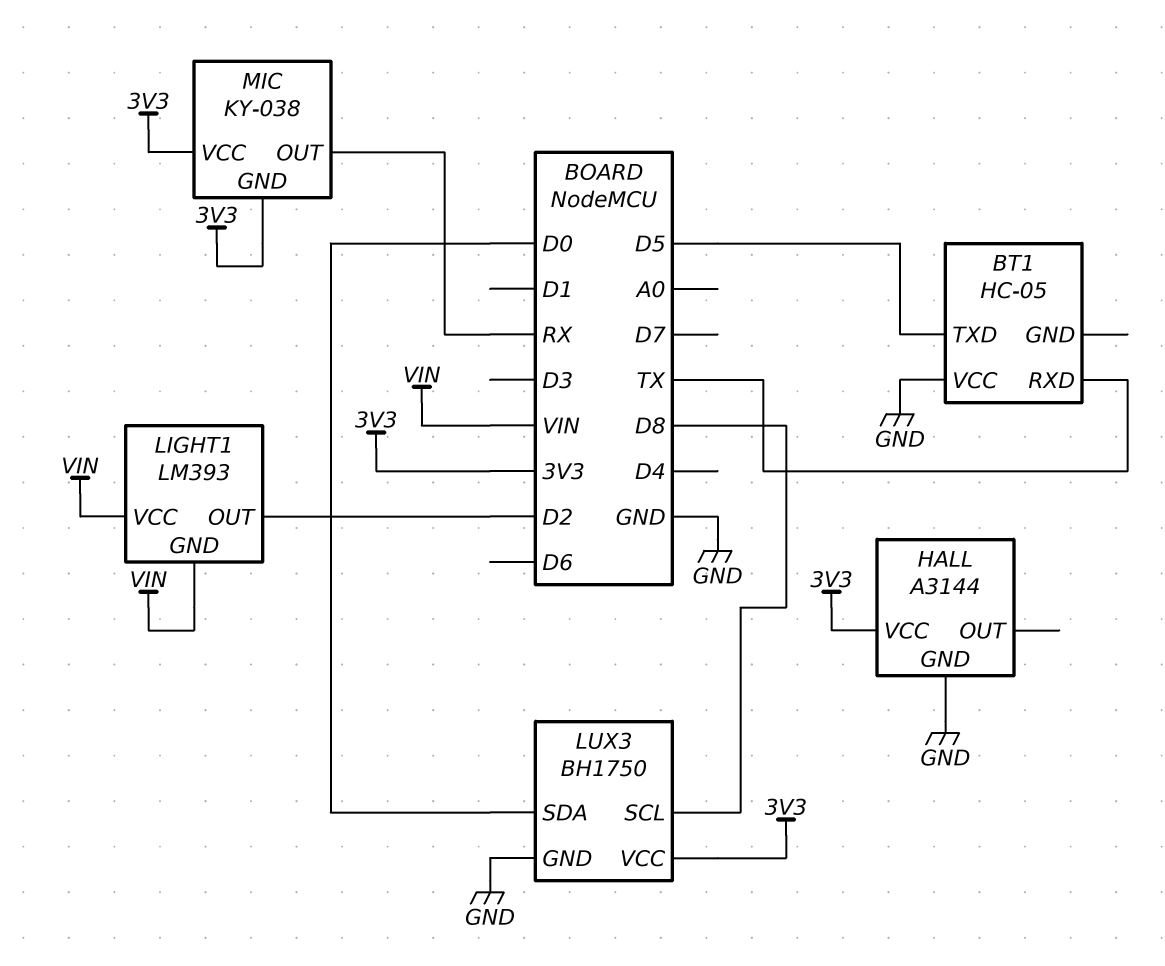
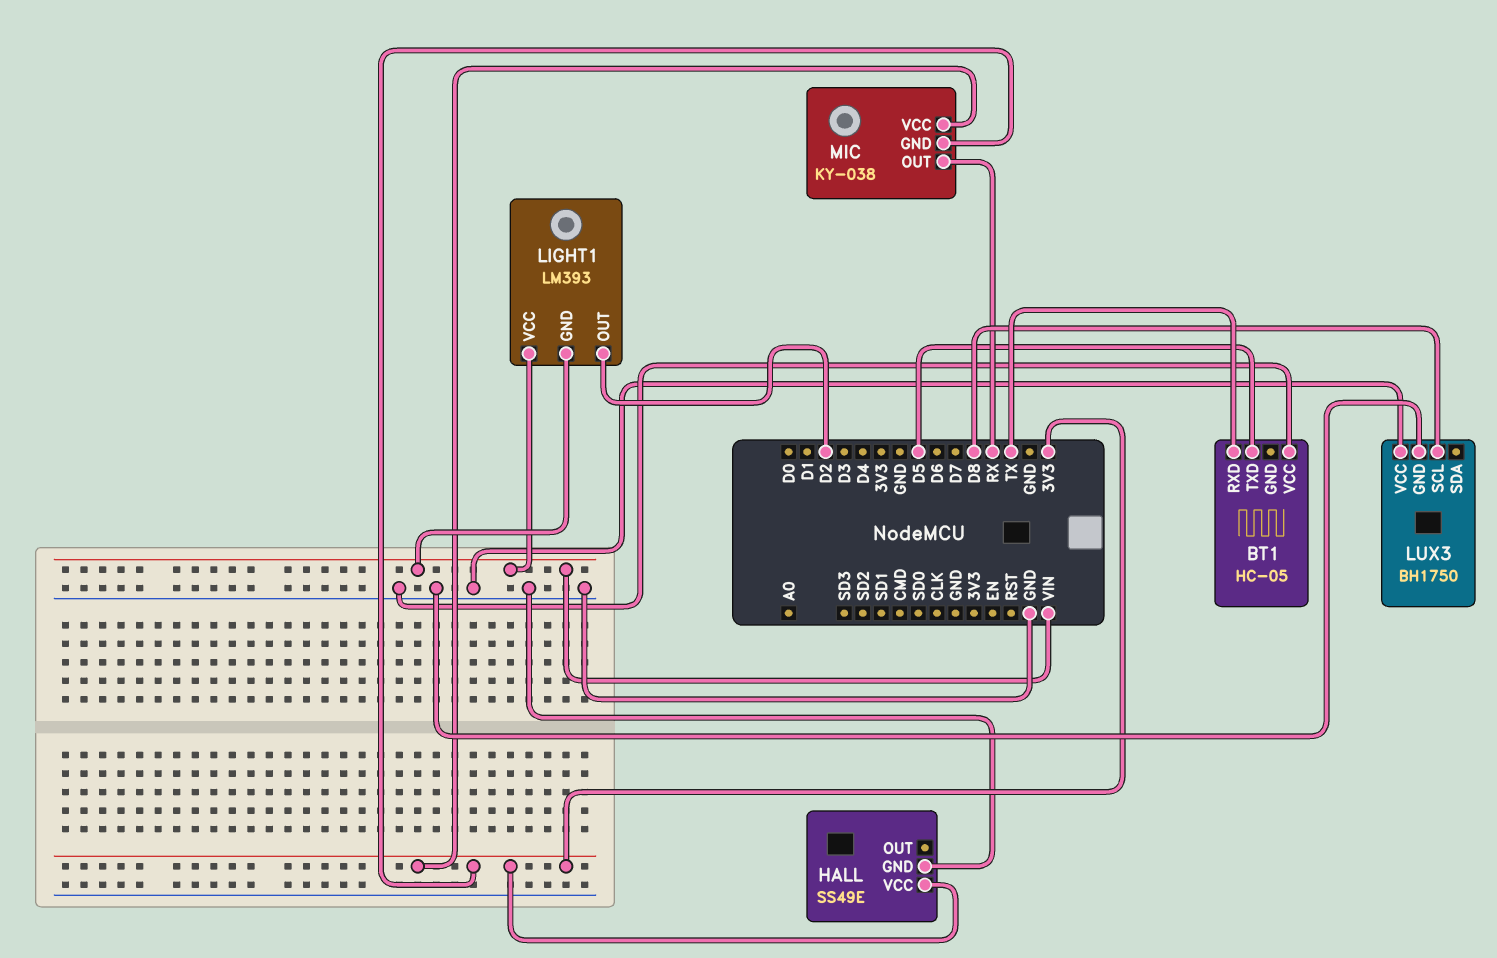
HALL: A3144 -> SS49E
LUX3 pin SDA: D0 -> none
LUX3 pin VCC: 3V3 -> GND

